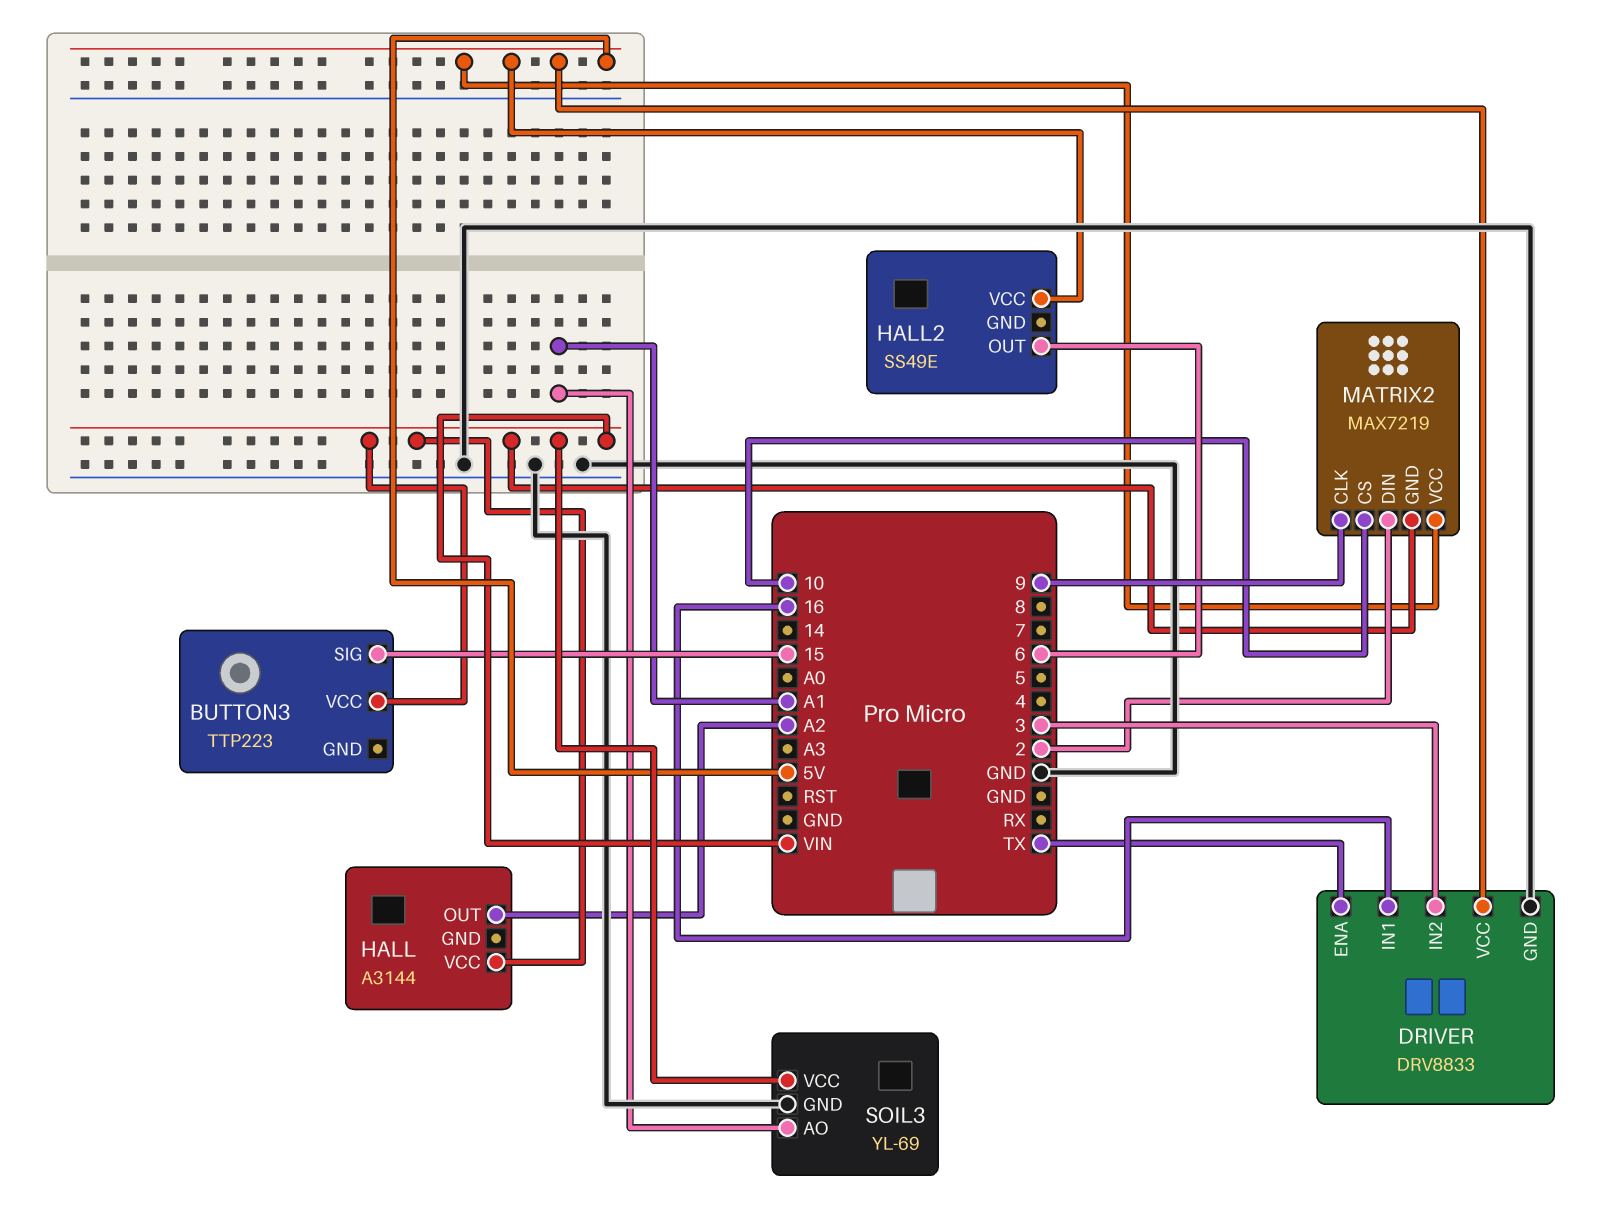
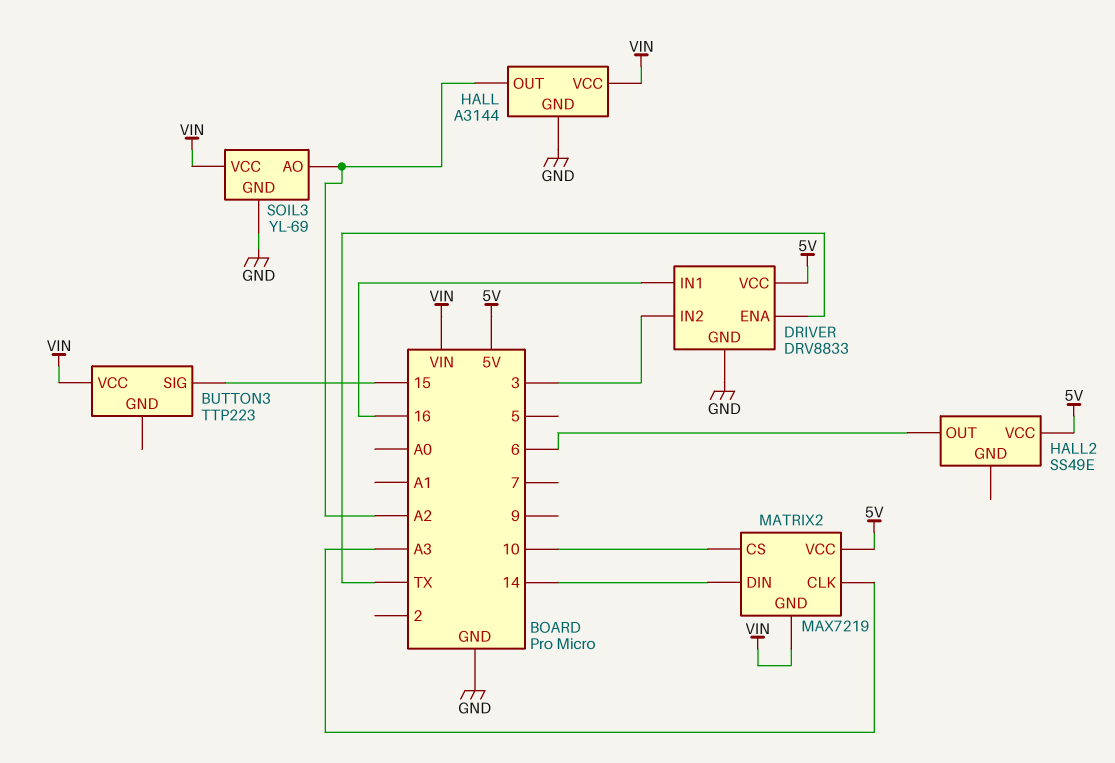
HALL pin GND: none -> GND
MATRIX2 pin CLK: 9 -> A3
MATRIX2 pin DIN: 2 -> 14
SOIL3 pin AO: A1 -> A2

